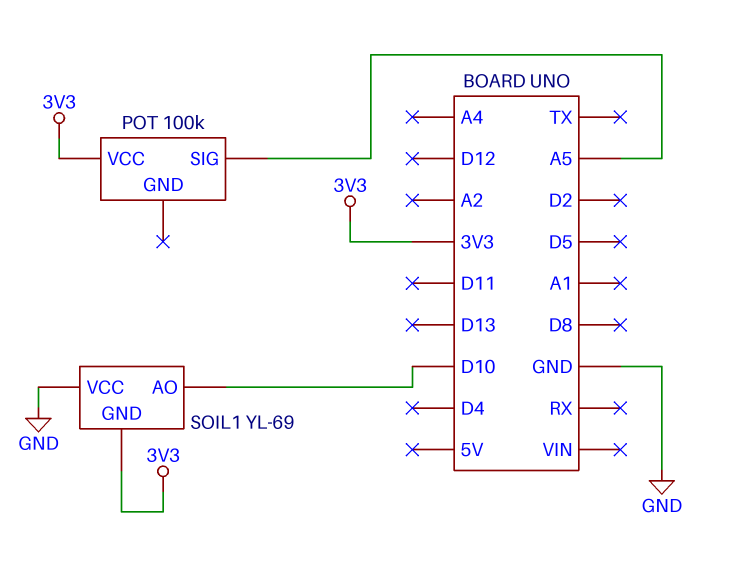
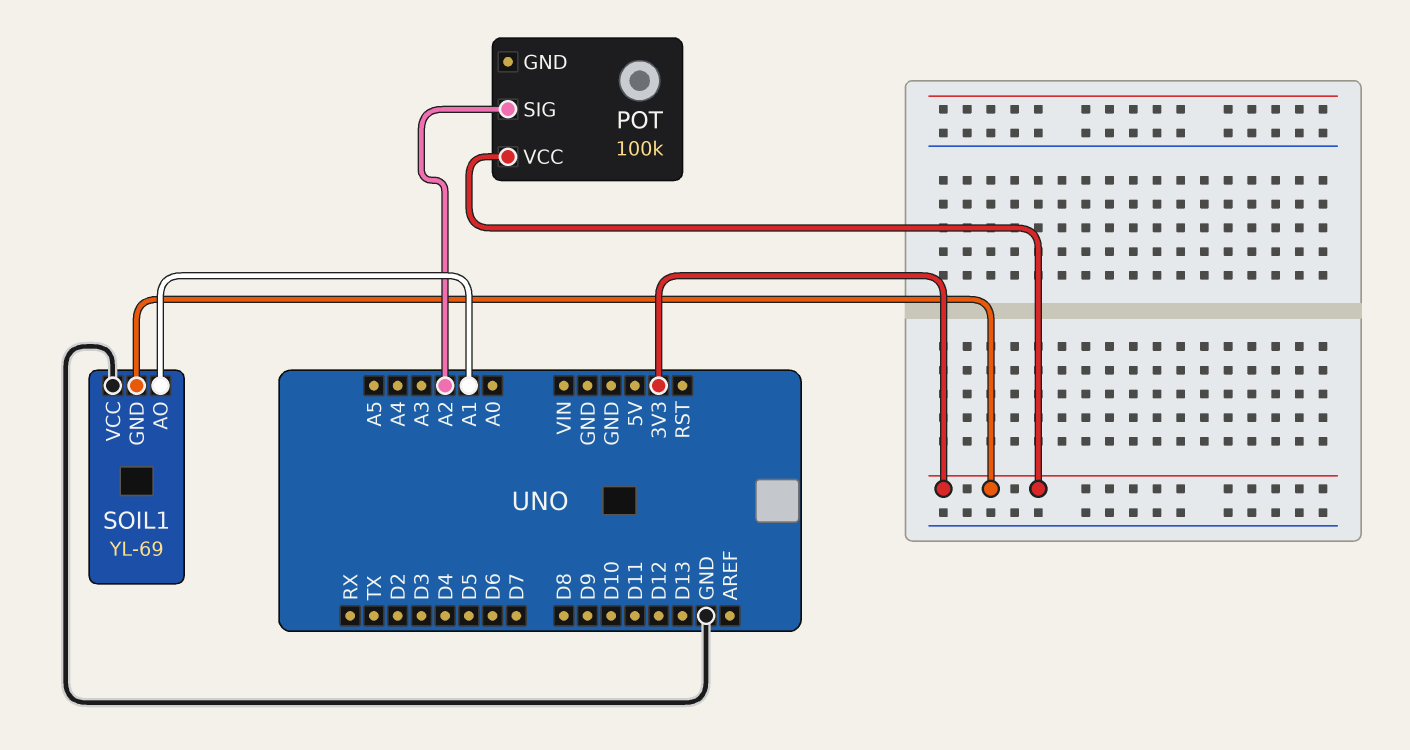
POT pin SIG: A5 -> A2
SOIL1 pin AO: D10 -> A1

